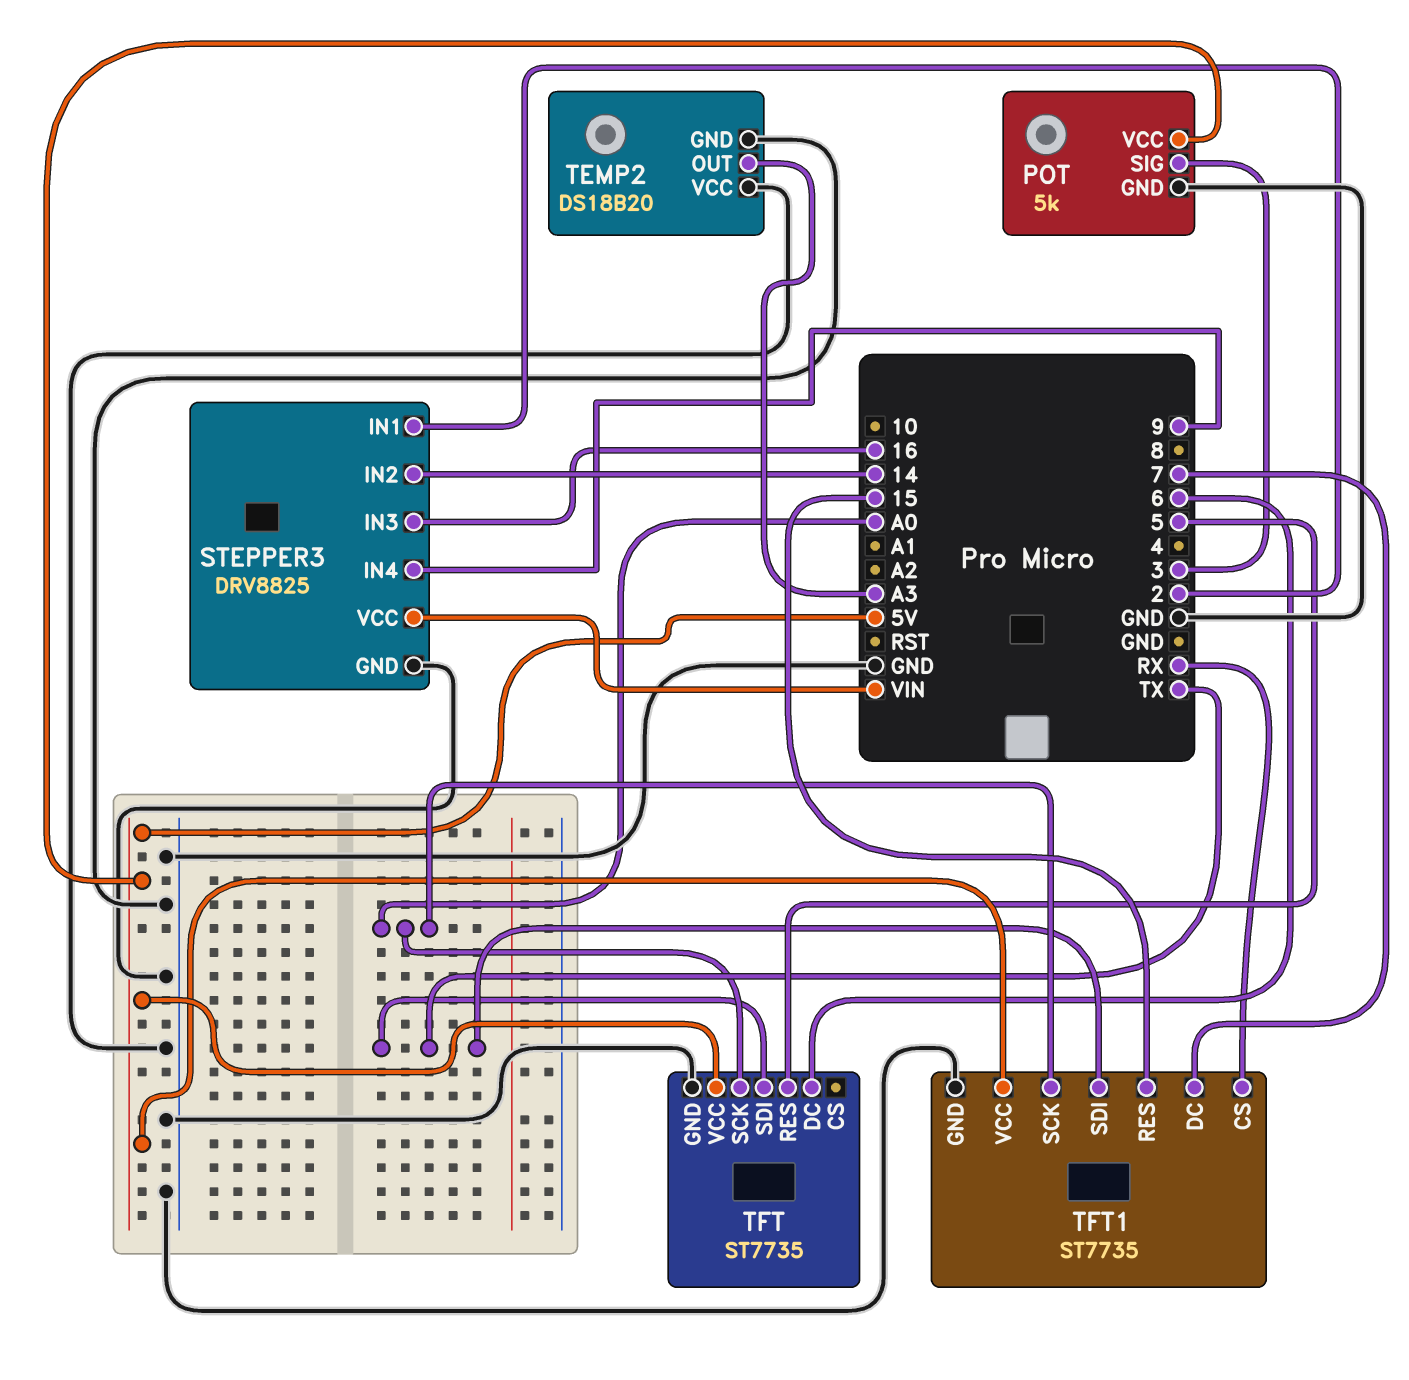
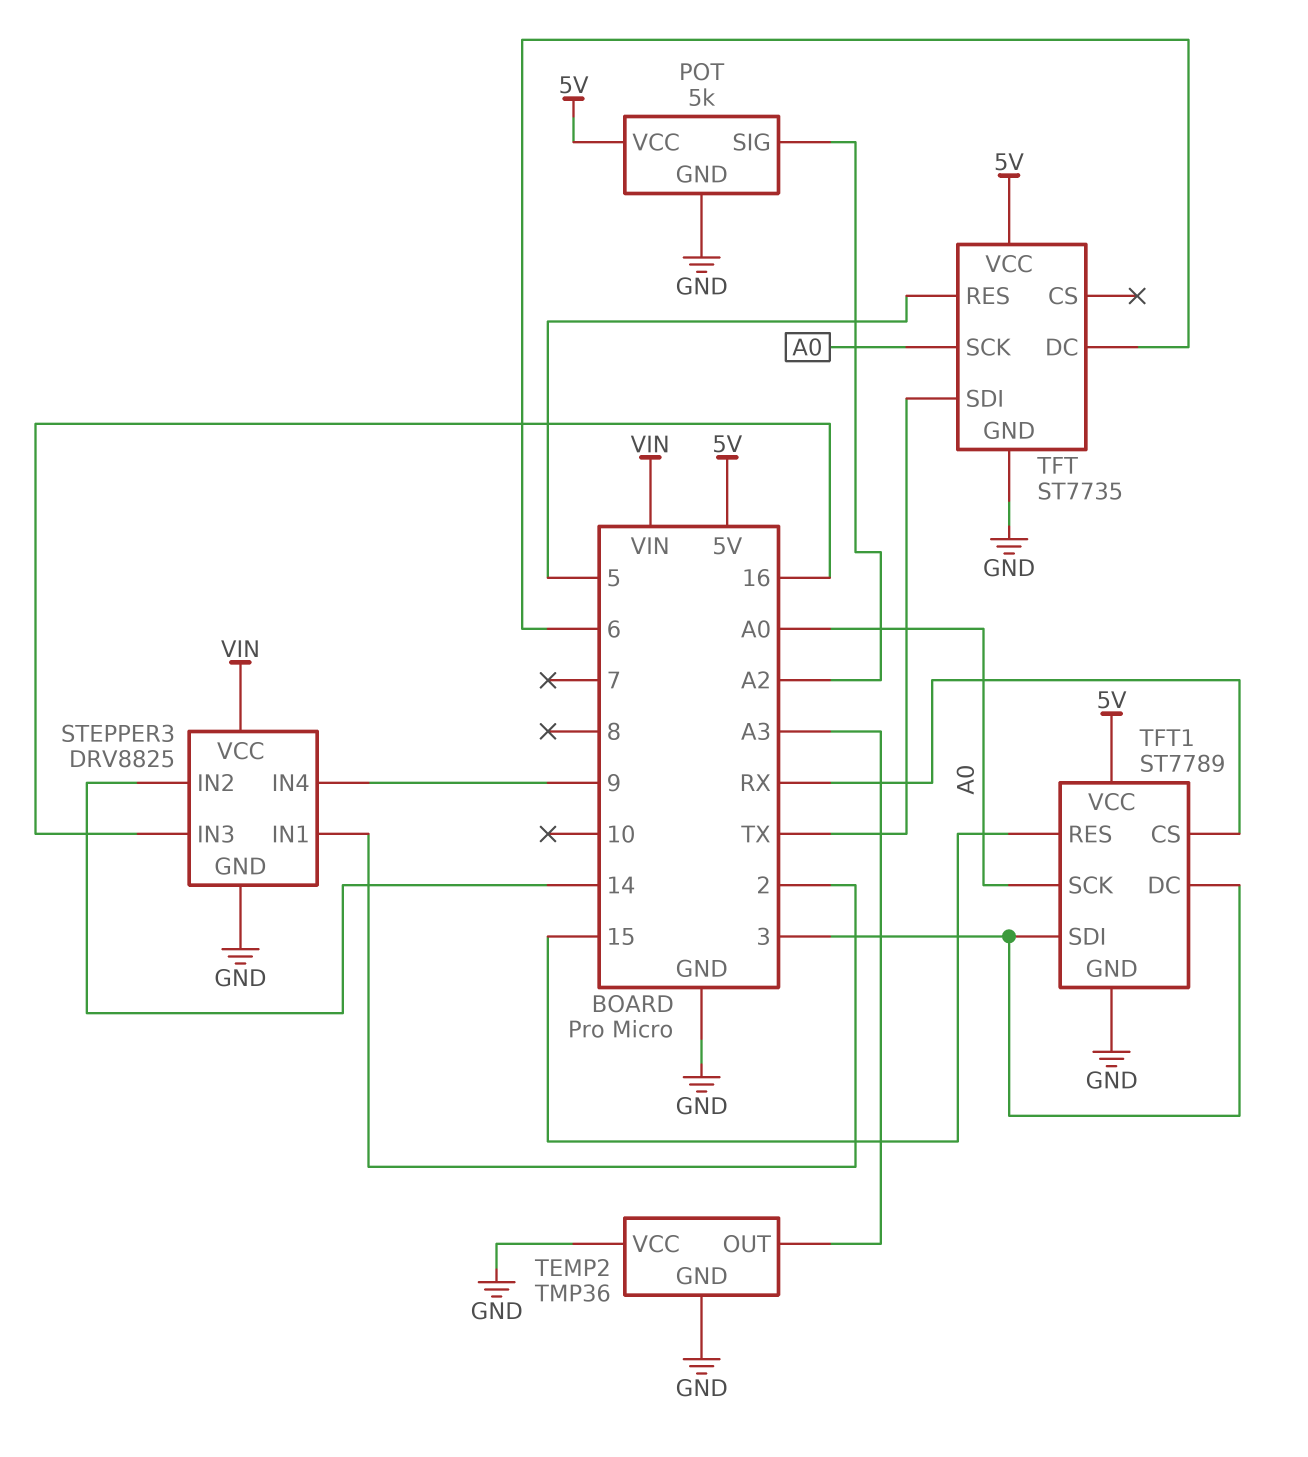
POT pin SIG: 3 -> A2
TEMP2: DS18B20 -> TMP36
TFT1: ST7735 -> ST7789
TFT1 pin DC: 7 -> 3
TFT1 pin SDI: TX -> 3

